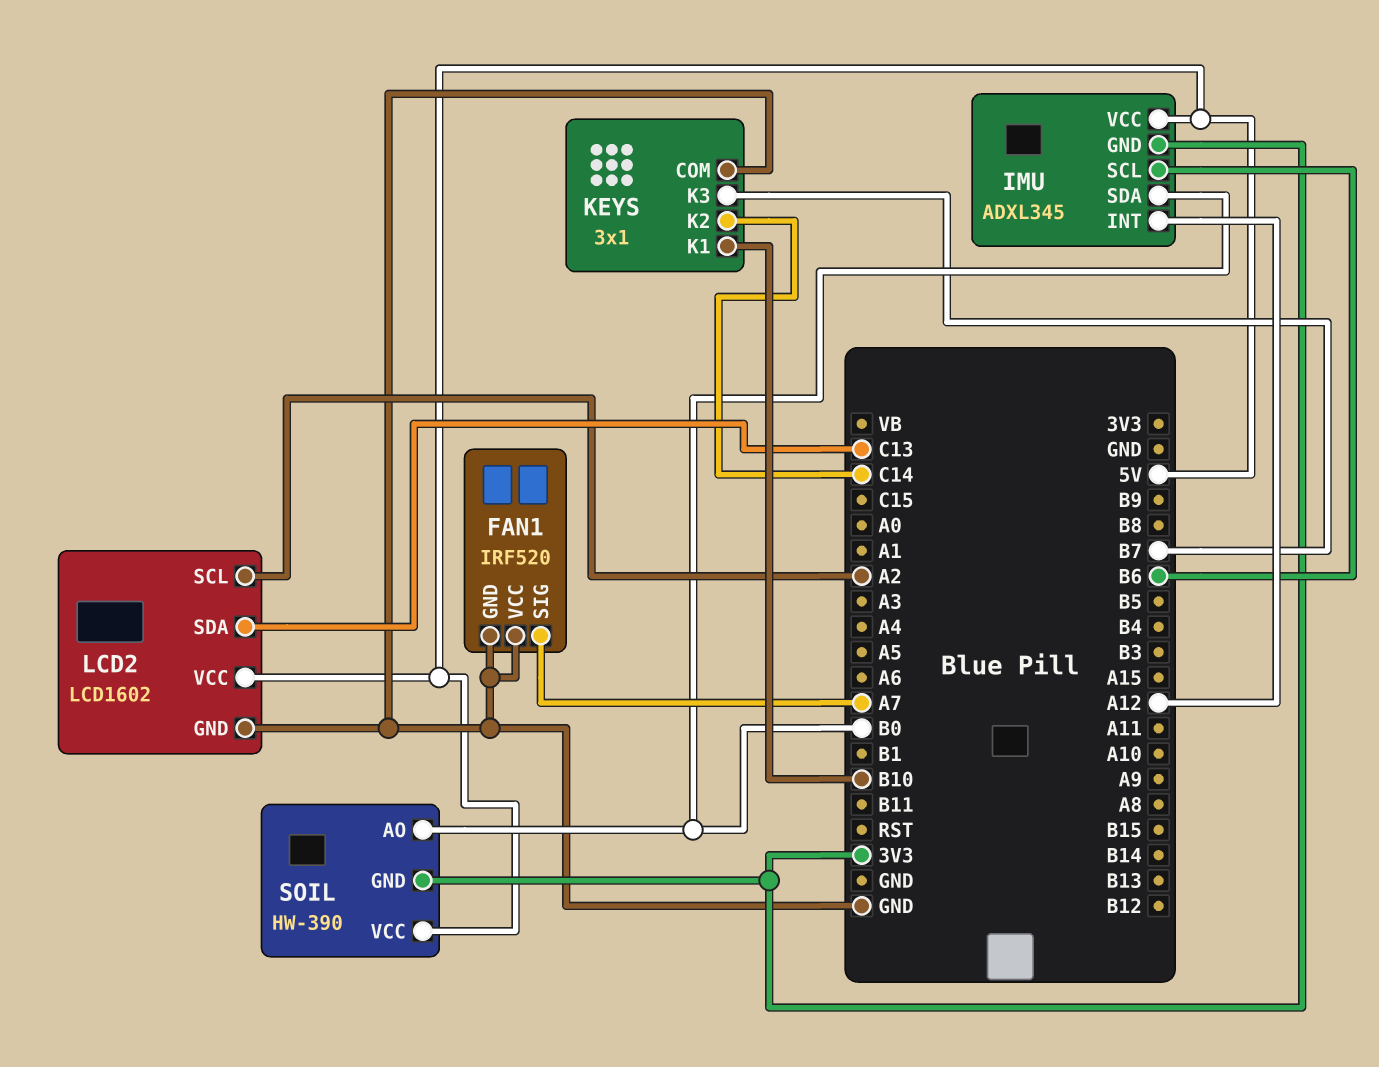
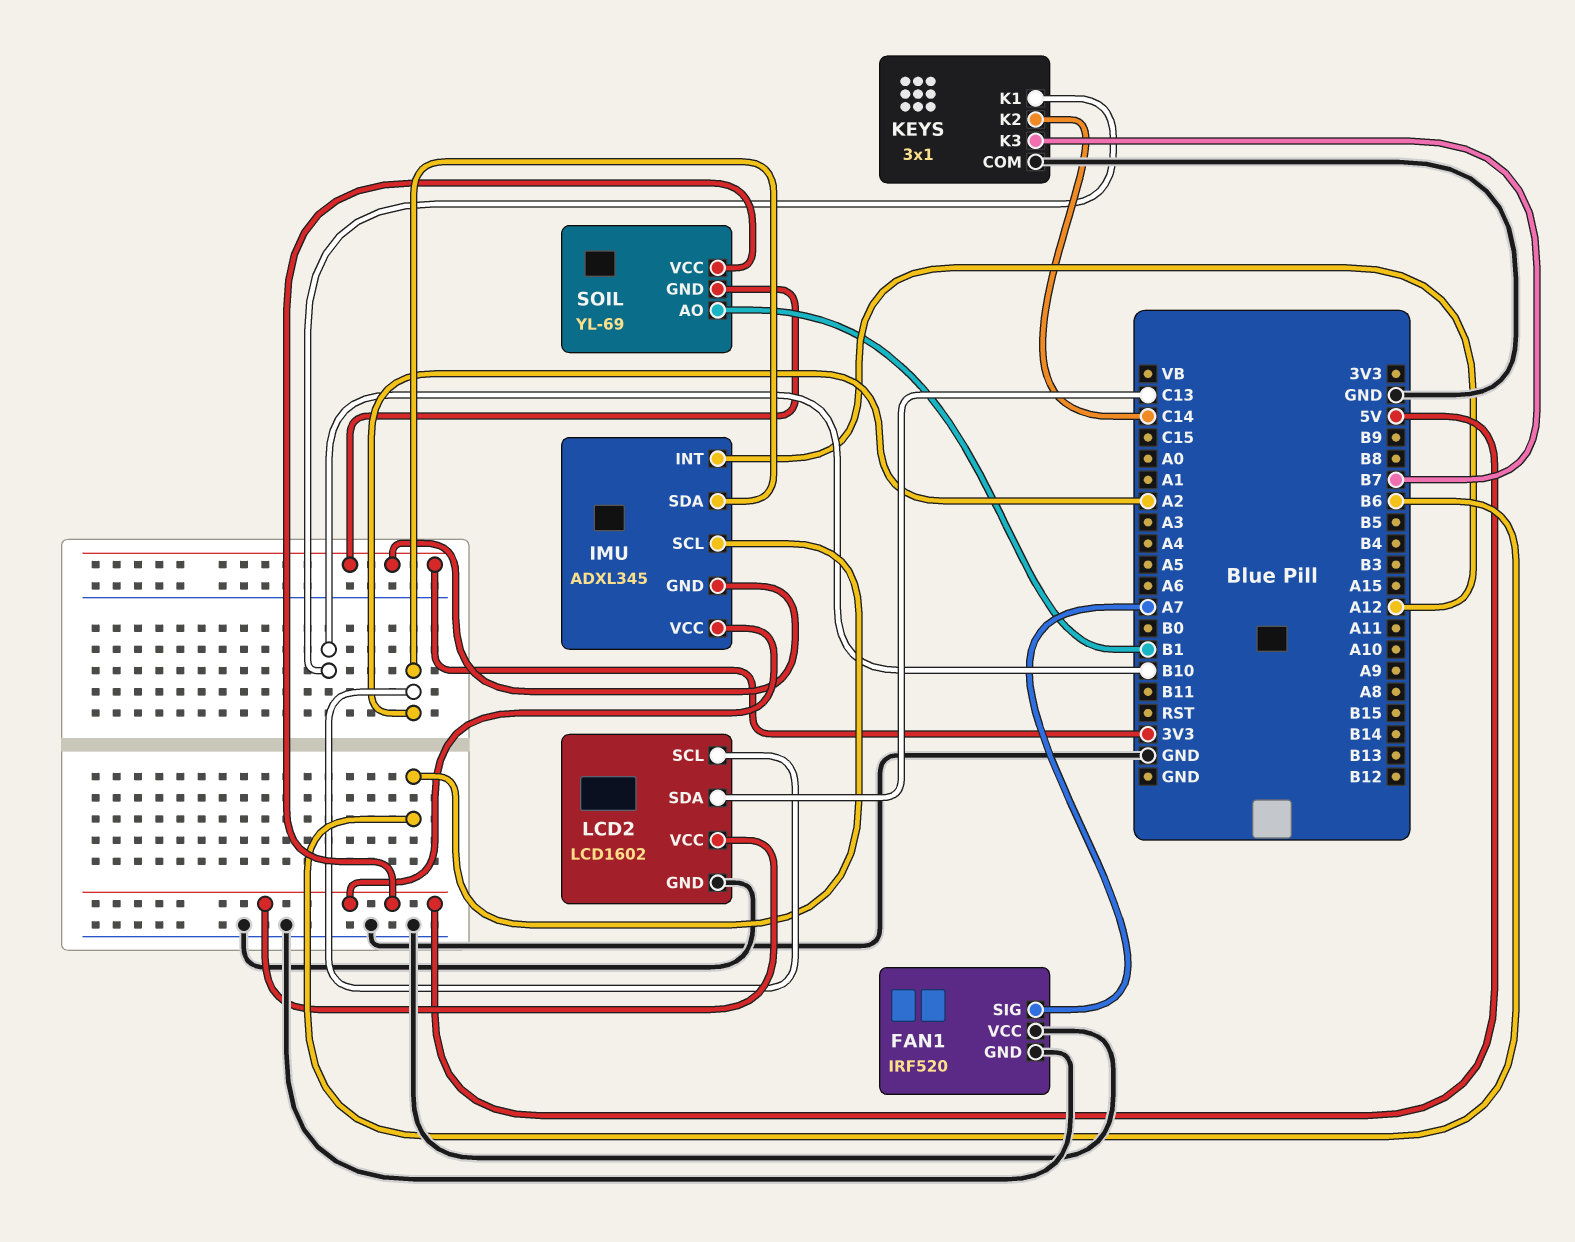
IMU pin SDA: B0 -> A2
SOIL: HW-390 -> YL-69
SOIL pin AO: B0 -> B1

